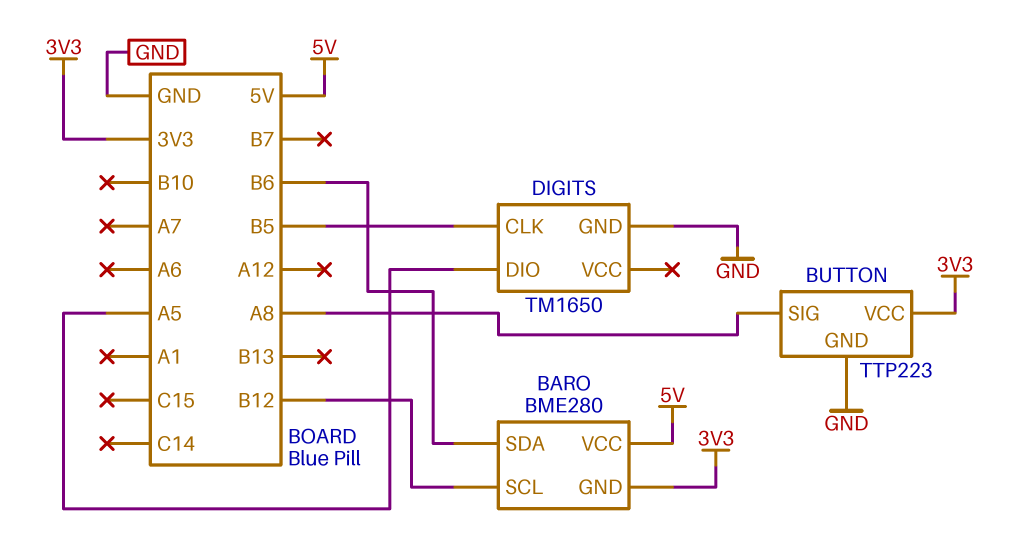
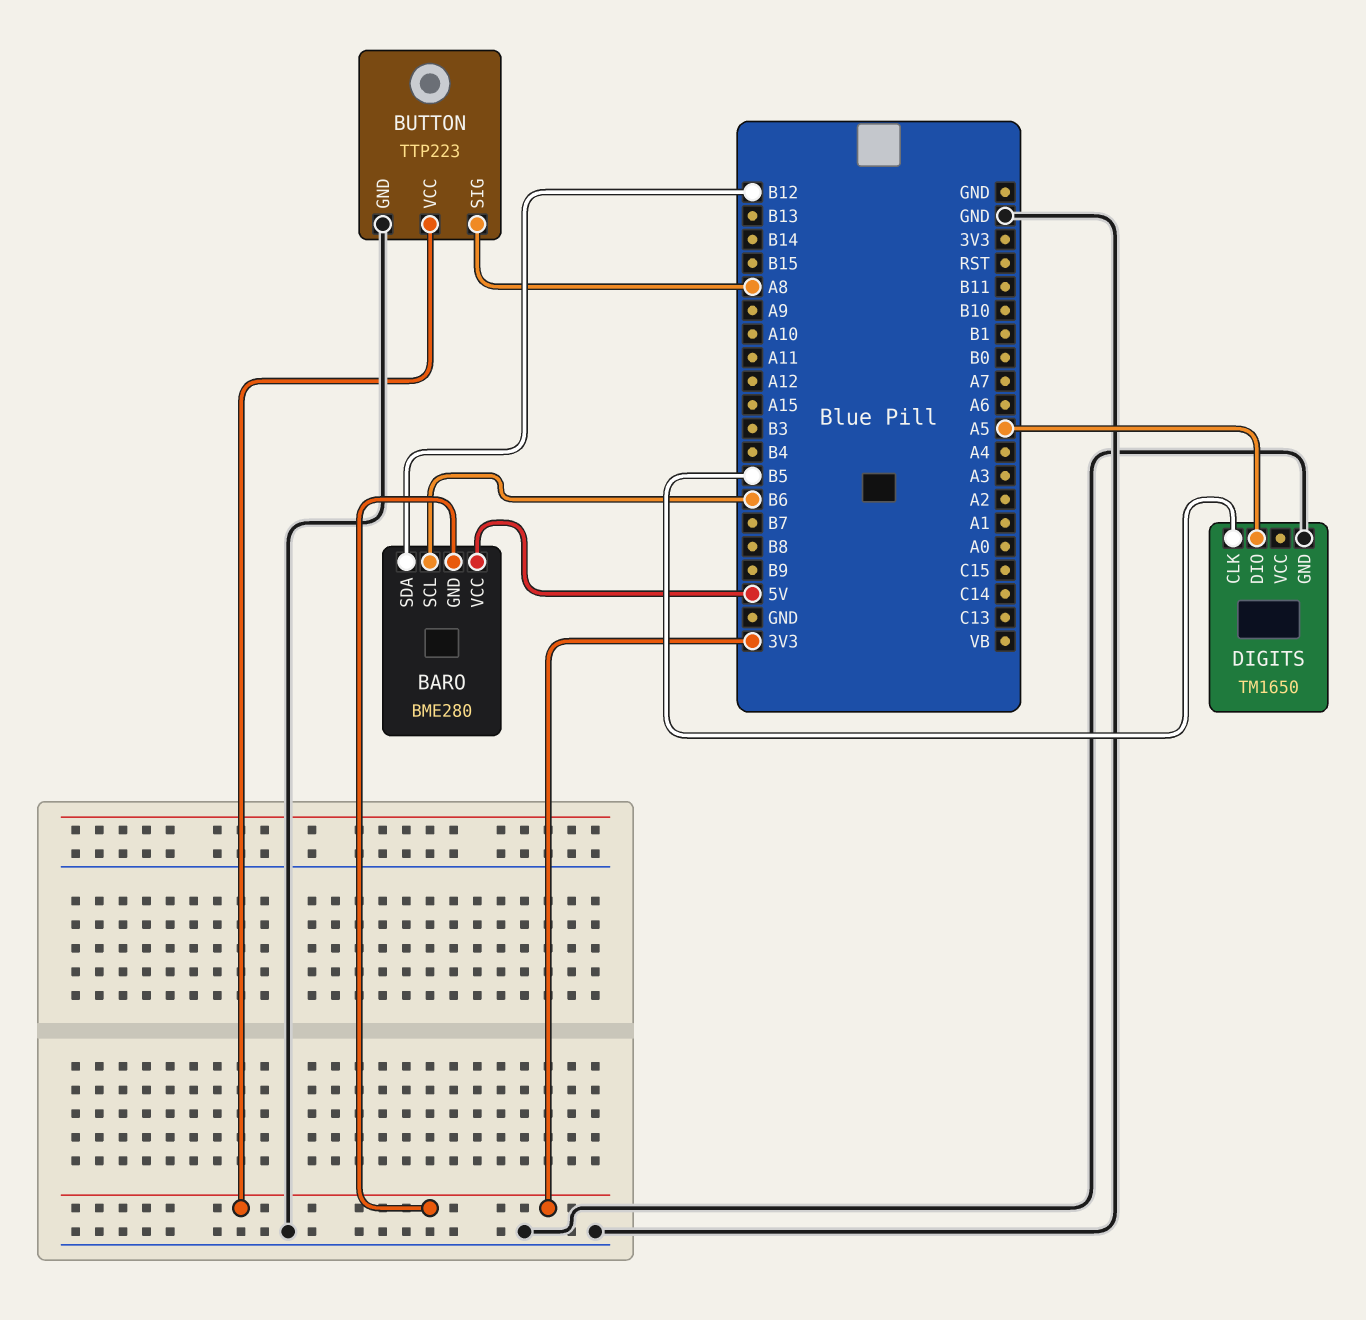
BARO pin SCL: B12 -> B6
BARO pin SDA: B6 -> B12

